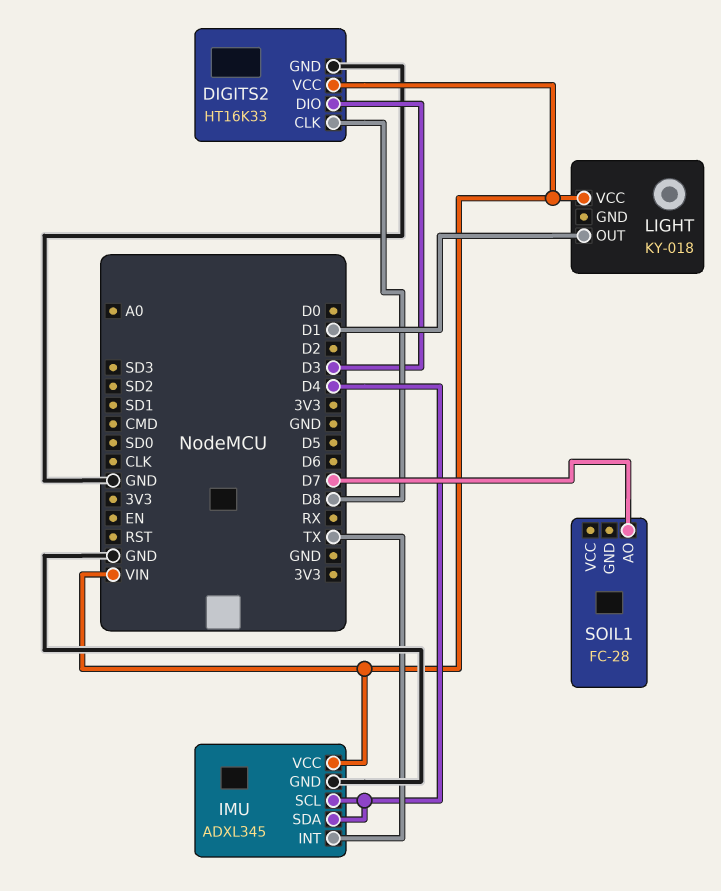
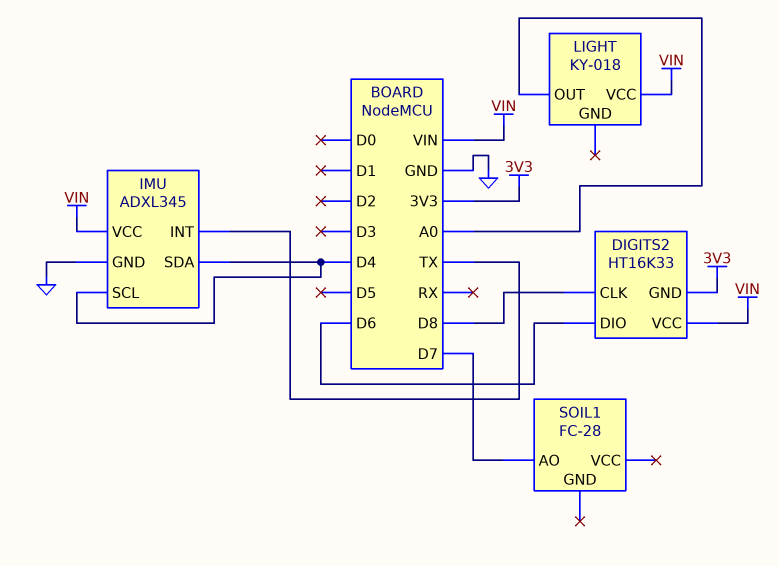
DIGITS2 pin DIO: D3 -> D6
DIGITS2 pin GND: GND -> 3V3
LIGHT pin OUT: D1 -> A0

